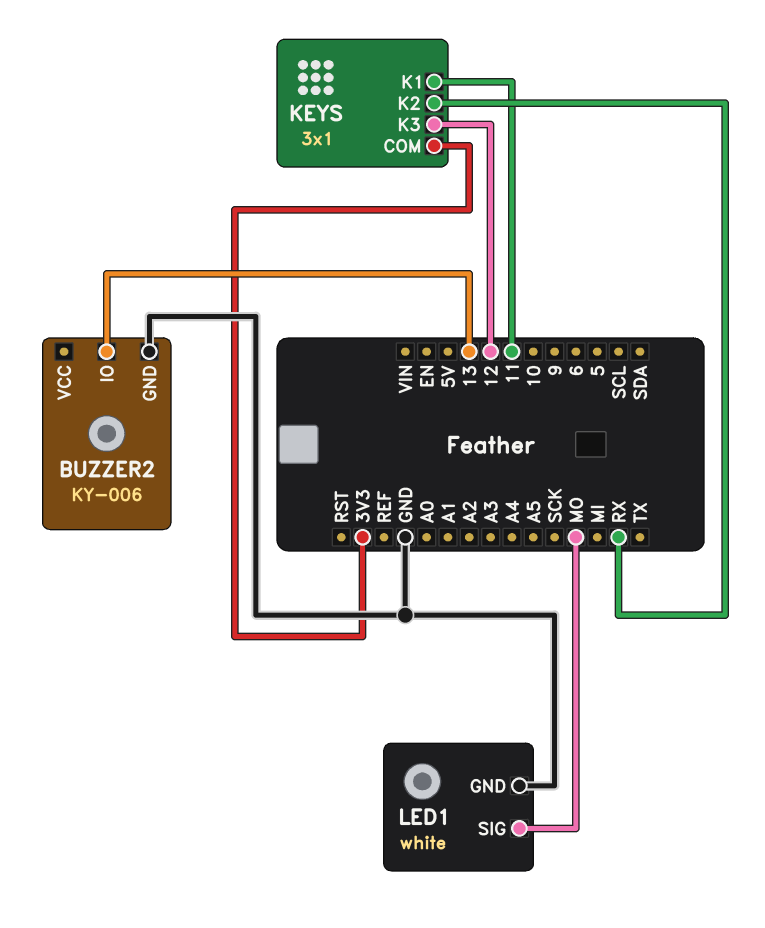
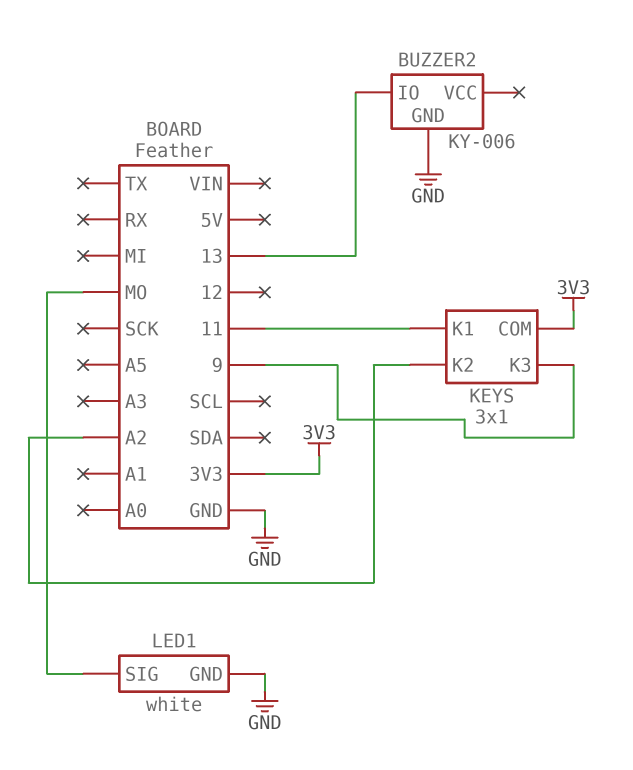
KEYS pin K2: RX -> A2
KEYS pin K3: 12 -> 9

